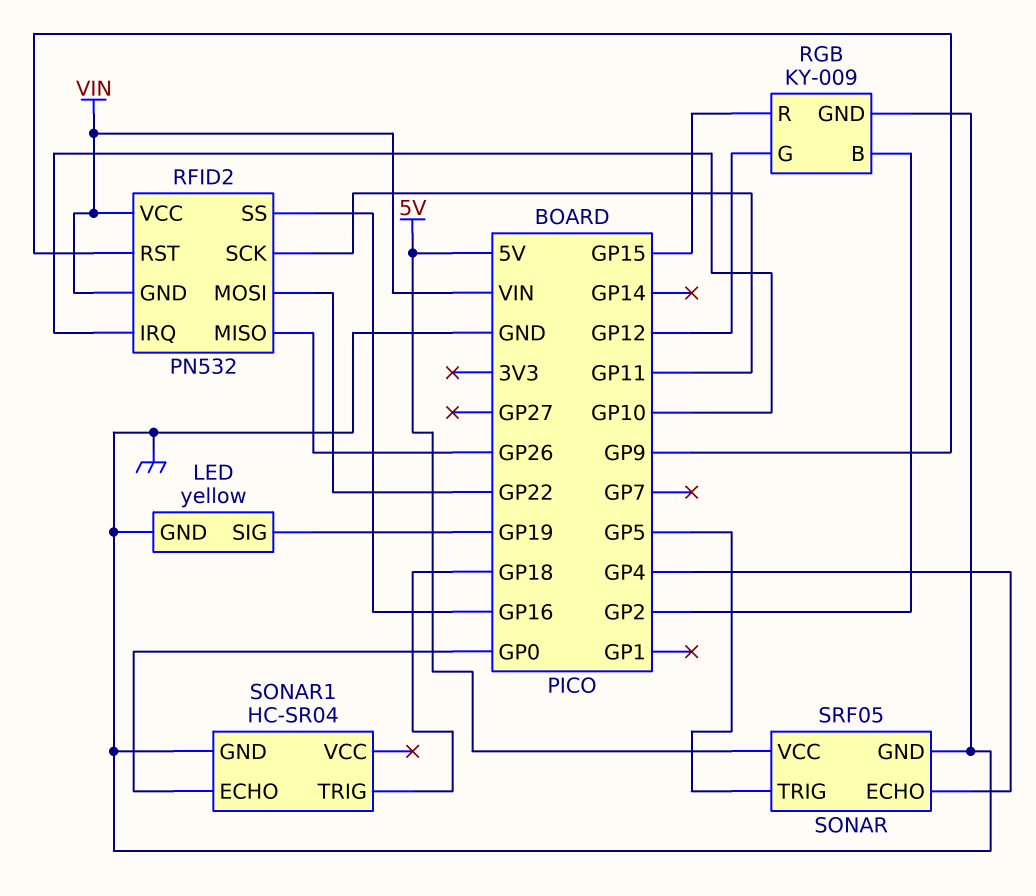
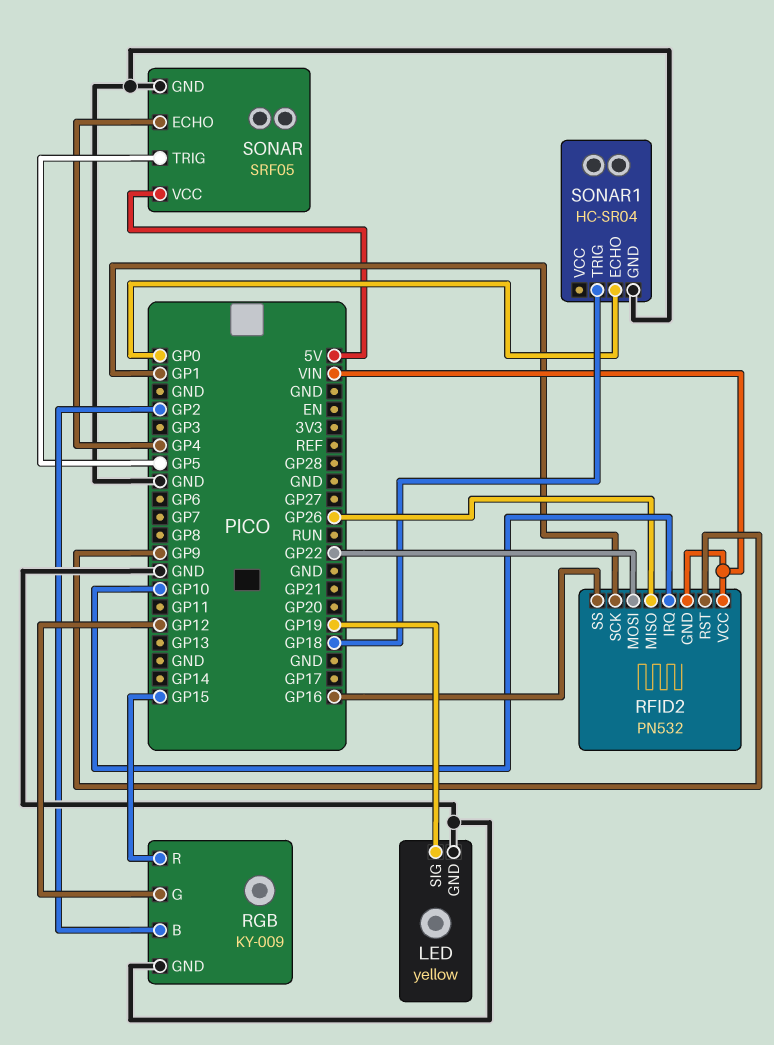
RFID2 pin SCK: GP11 -> GP1

